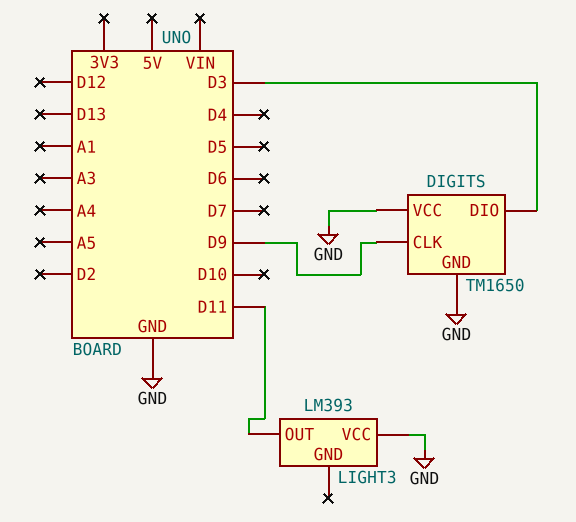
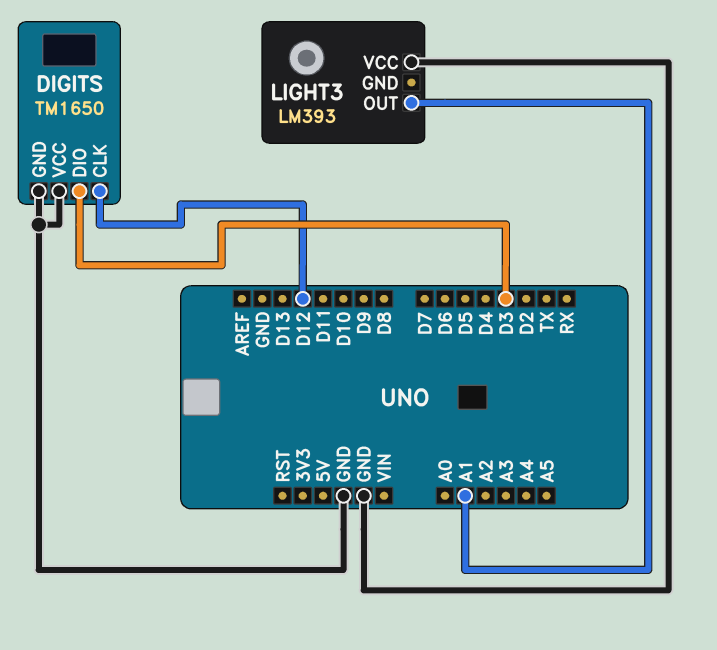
DIGITS pin CLK: D9 -> D12
LIGHT3 pin OUT: D11 -> A1

